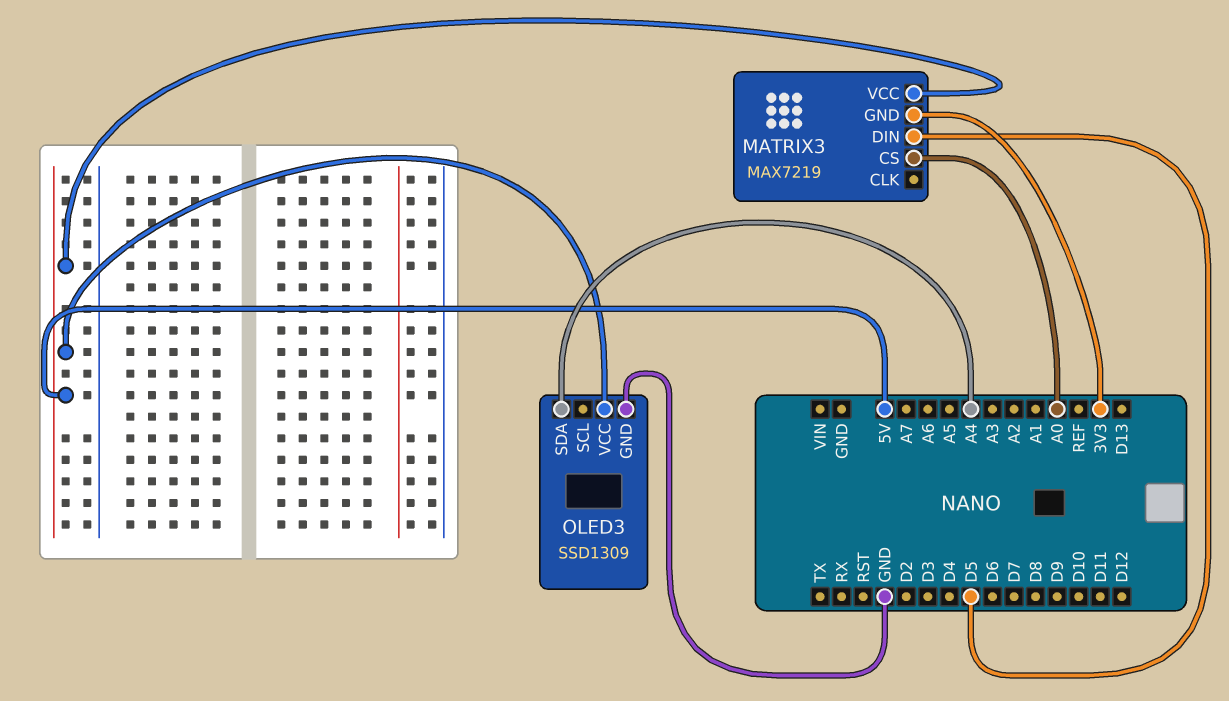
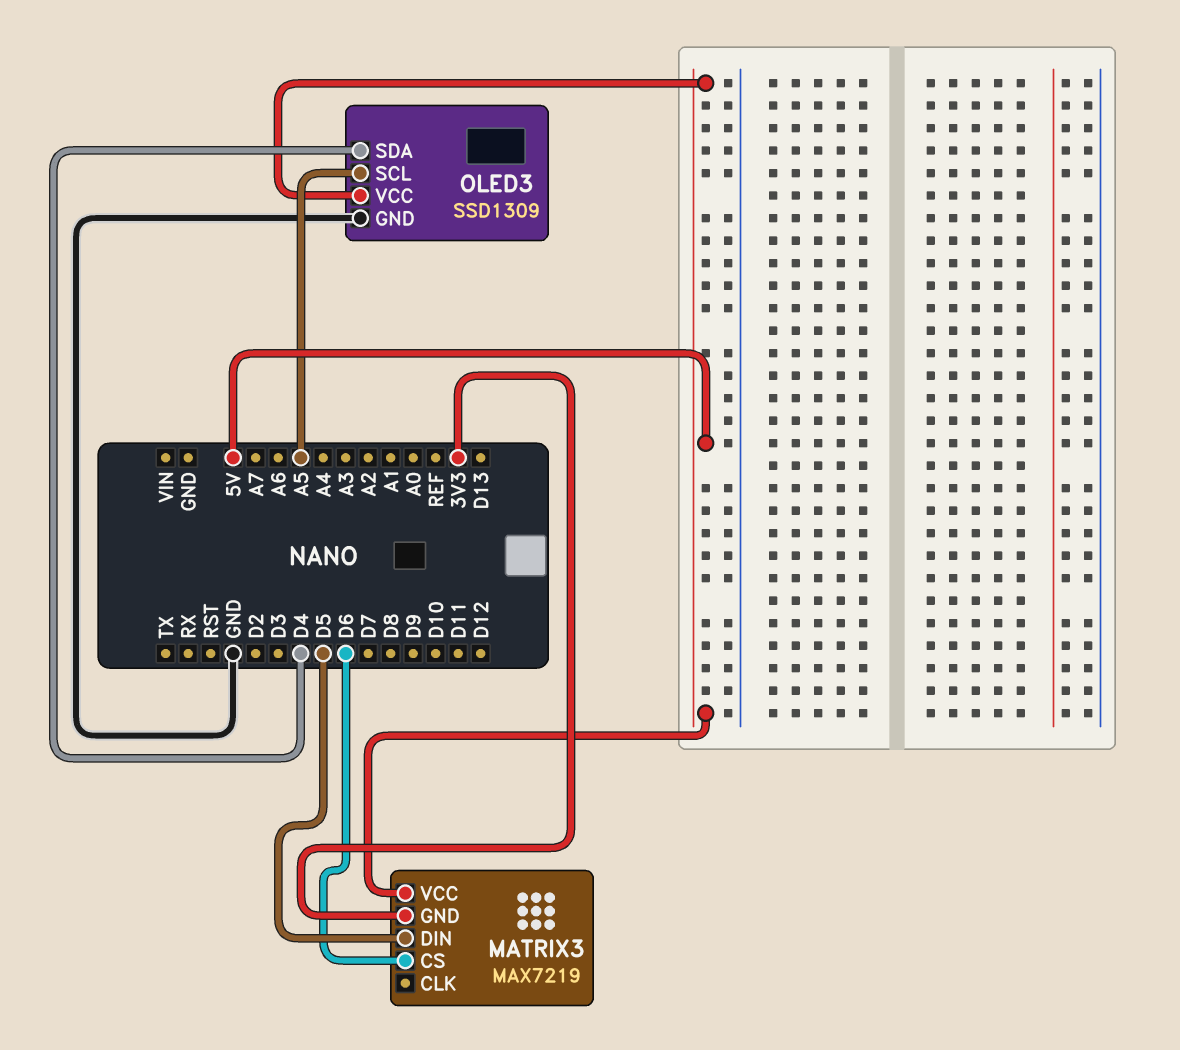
MATRIX3 pin CS: A0 -> D6
OLED3 pin SCL: none -> A5
OLED3 pin SDA: A4 -> D4

